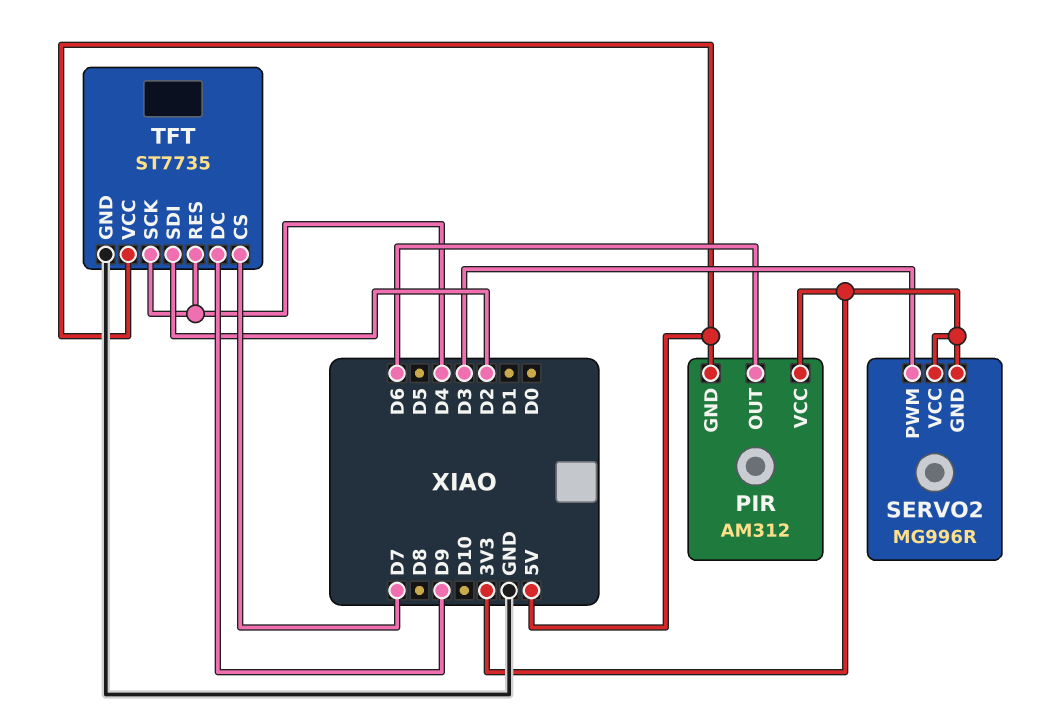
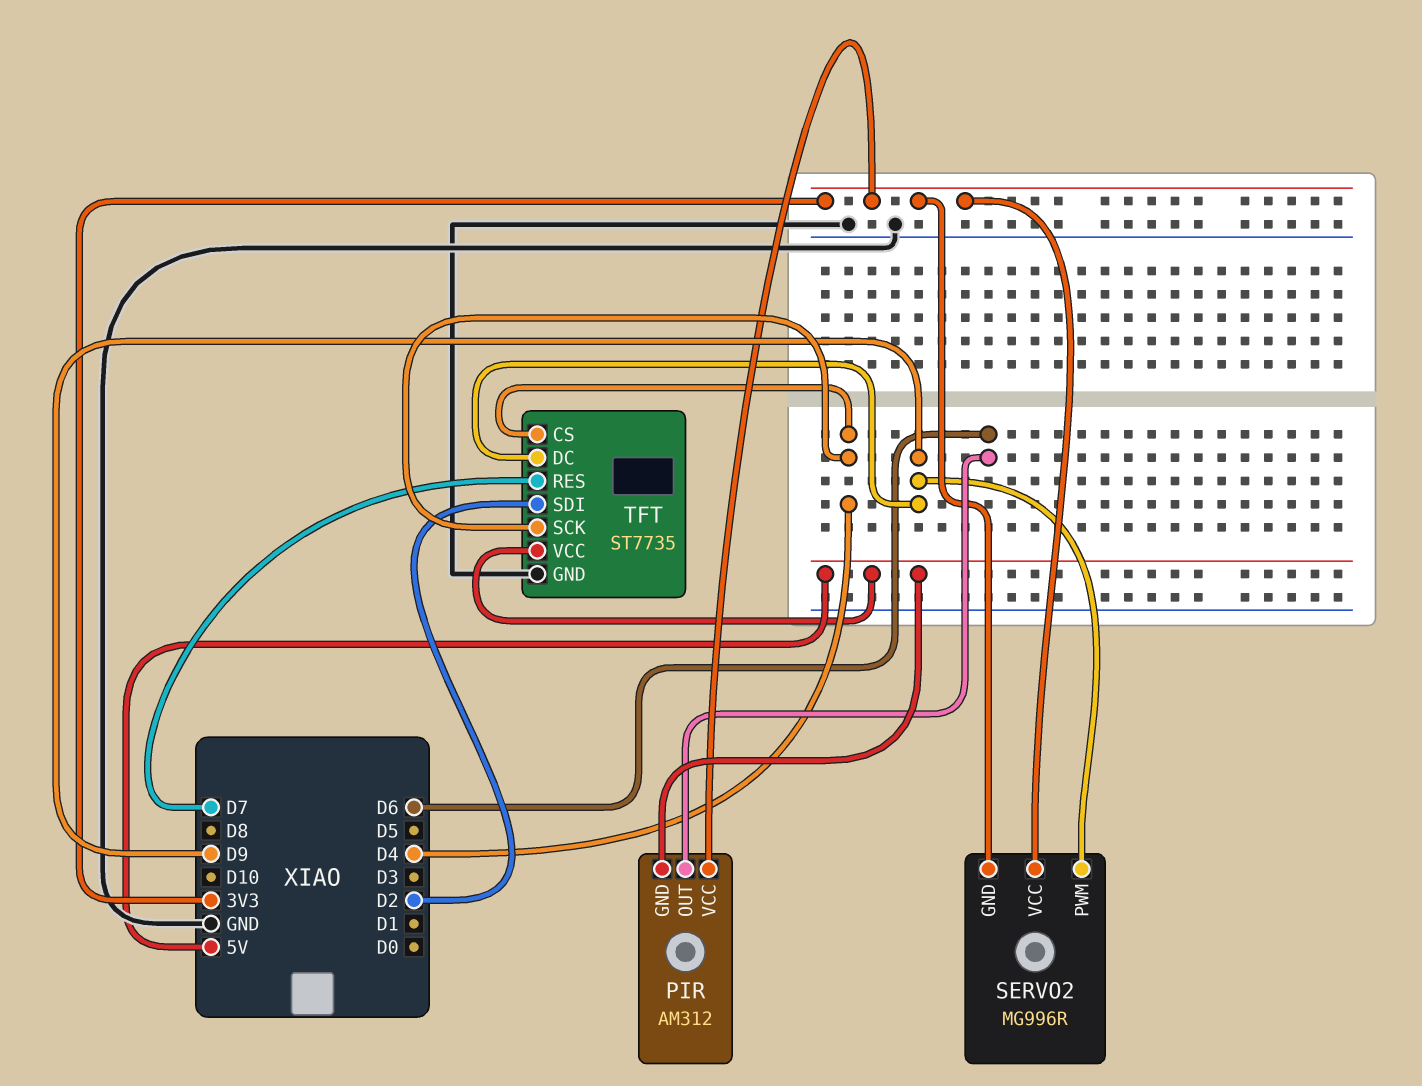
SERVO2 pin PWM: D3 -> D9
TFT pin CS: D7 -> D4
TFT pin RES: D4 -> D7

